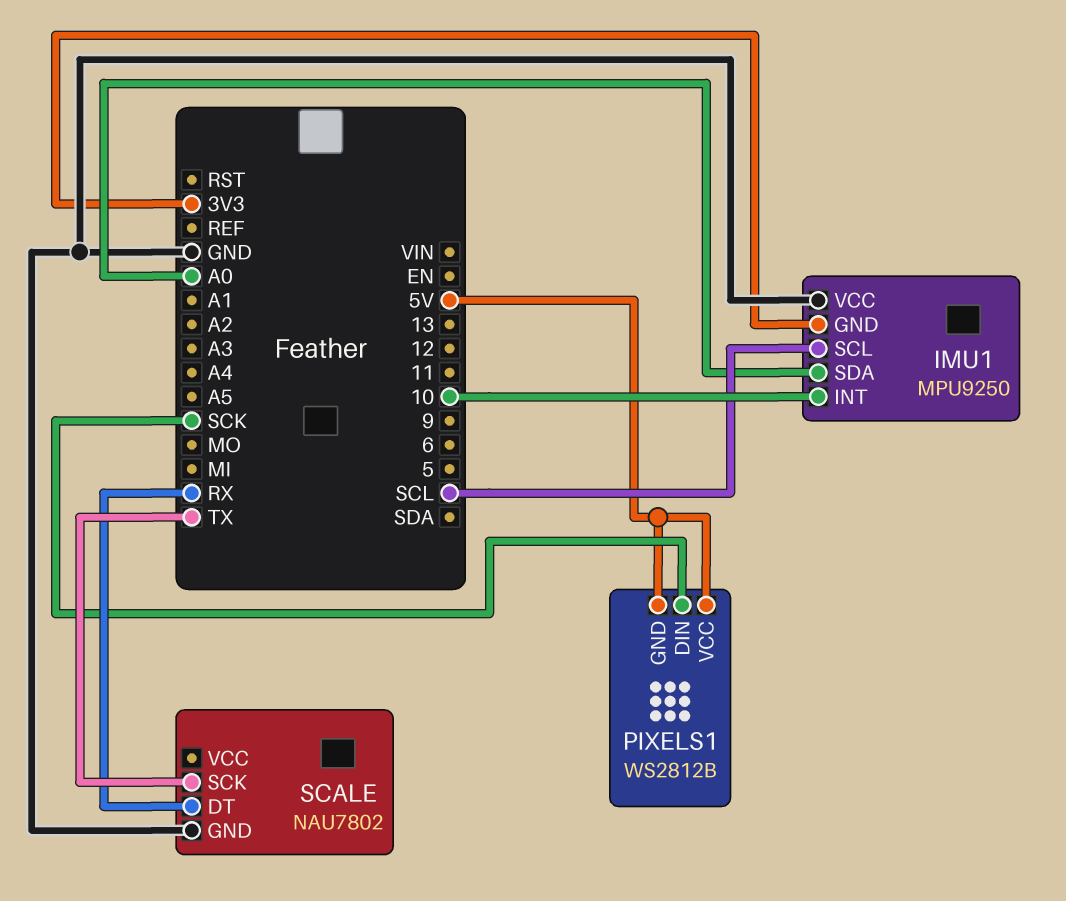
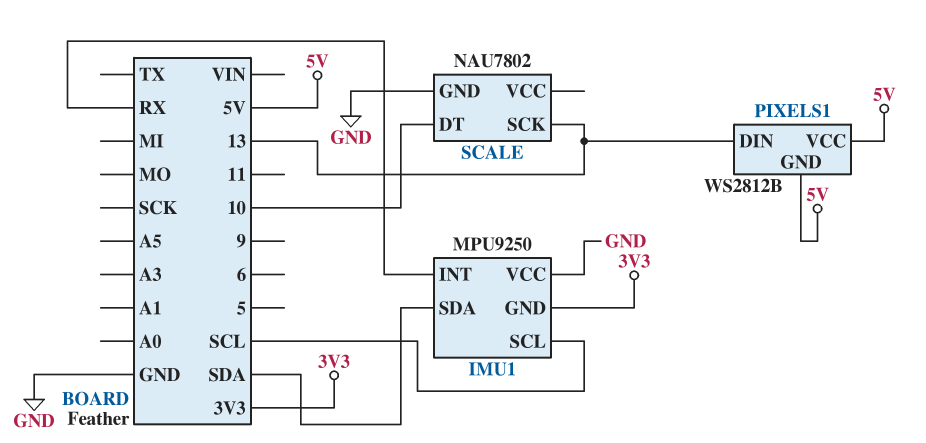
IMU1 pin INT: 10 -> RX
IMU1 pin SDA: A0 -> SDA
PIXELS1 pin DIN: SCK -> 13
SCALE pin DT: RX -> 10
SCALE pin SCK: TX -> 13

